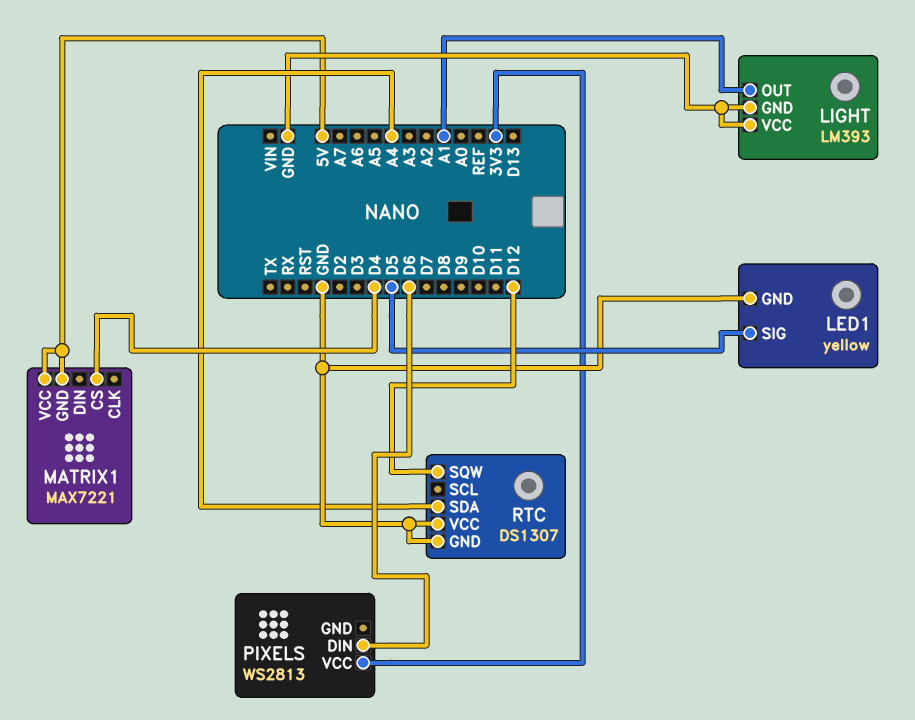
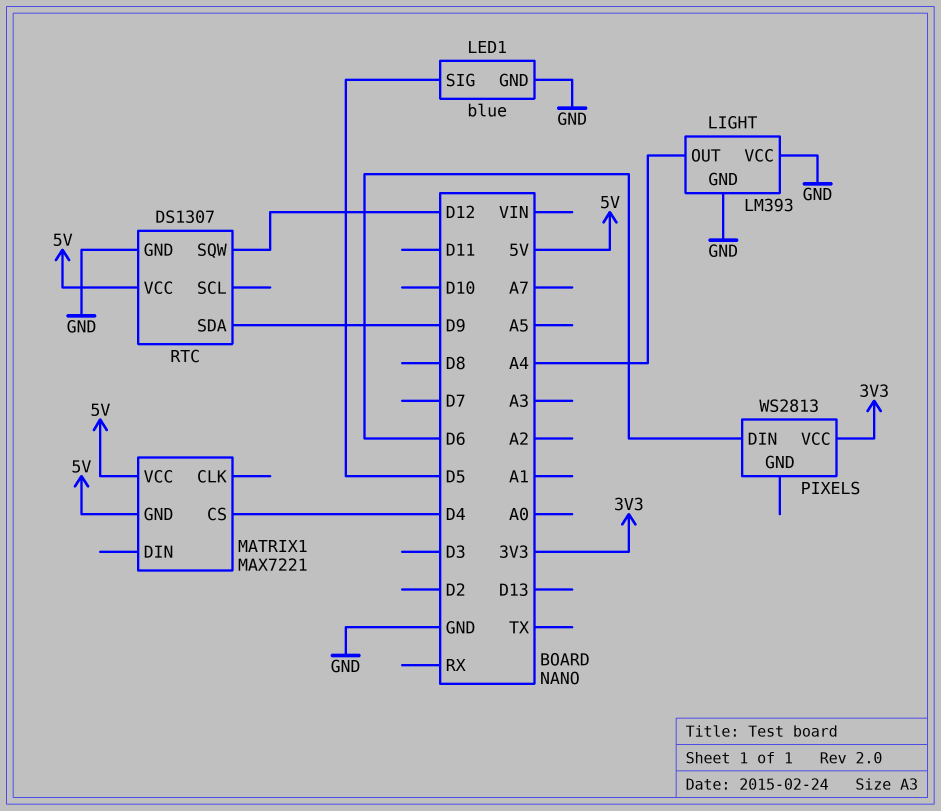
LED1: yellow -> blue
LIGHT pin OUT: A1 -> A4
RTC pin SDA: A4 -> D9
RTC pin VCC: GND -> 5V

